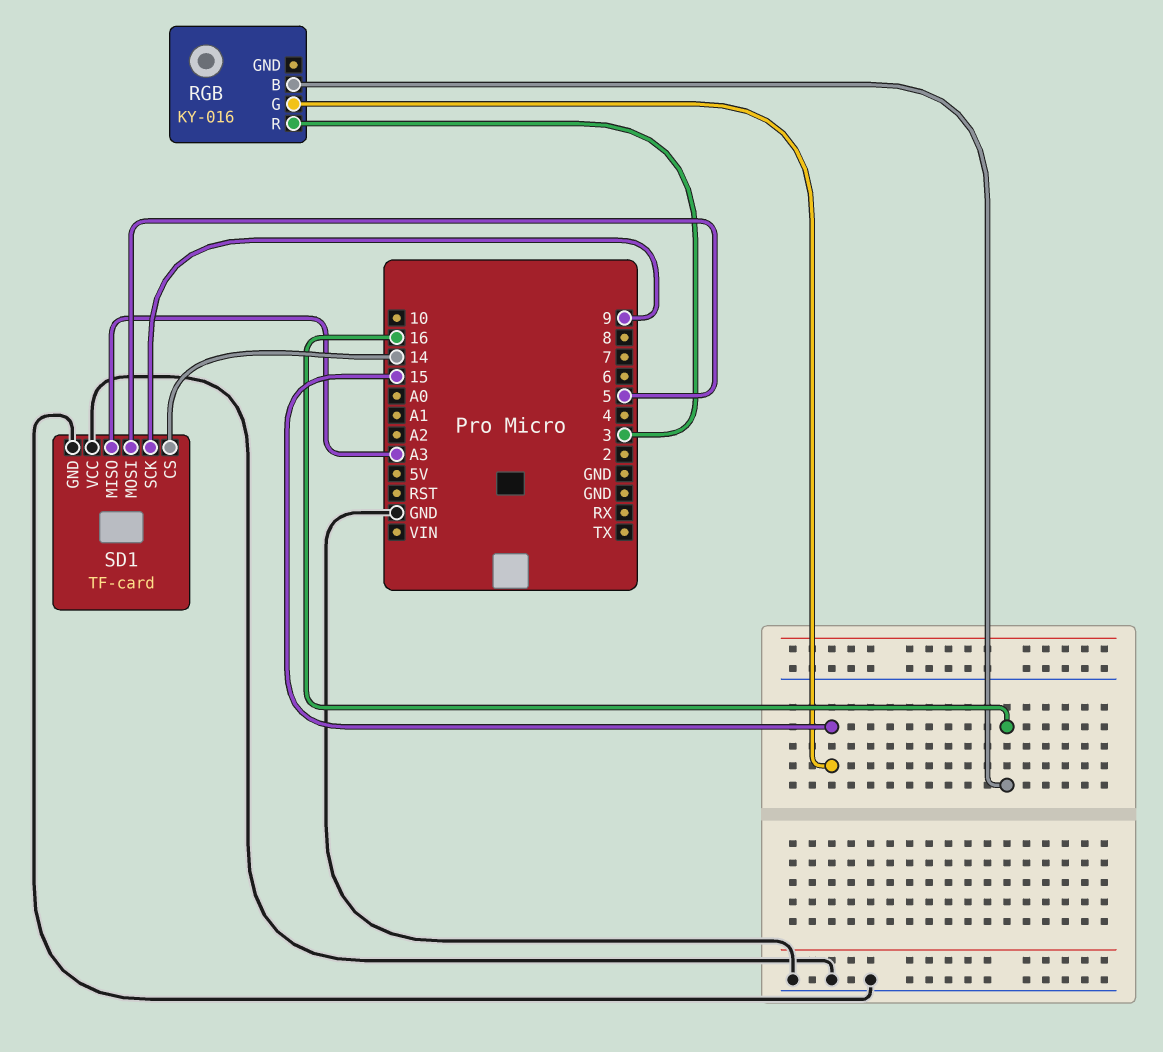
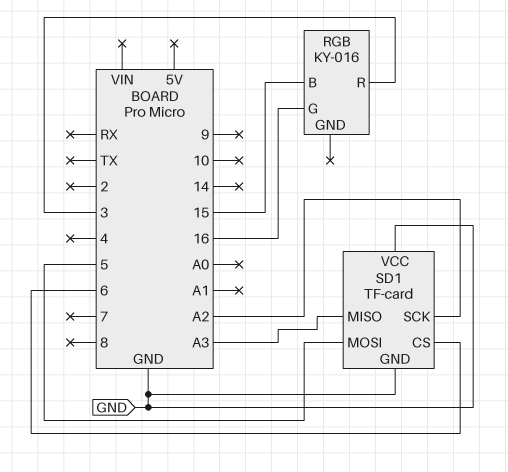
RGB pin B: 16 -> 15
RGB pin G: 15 -> 16
SD1 pin CS: 14 -> 6
SD1 pin SCK: 9 -> A2

